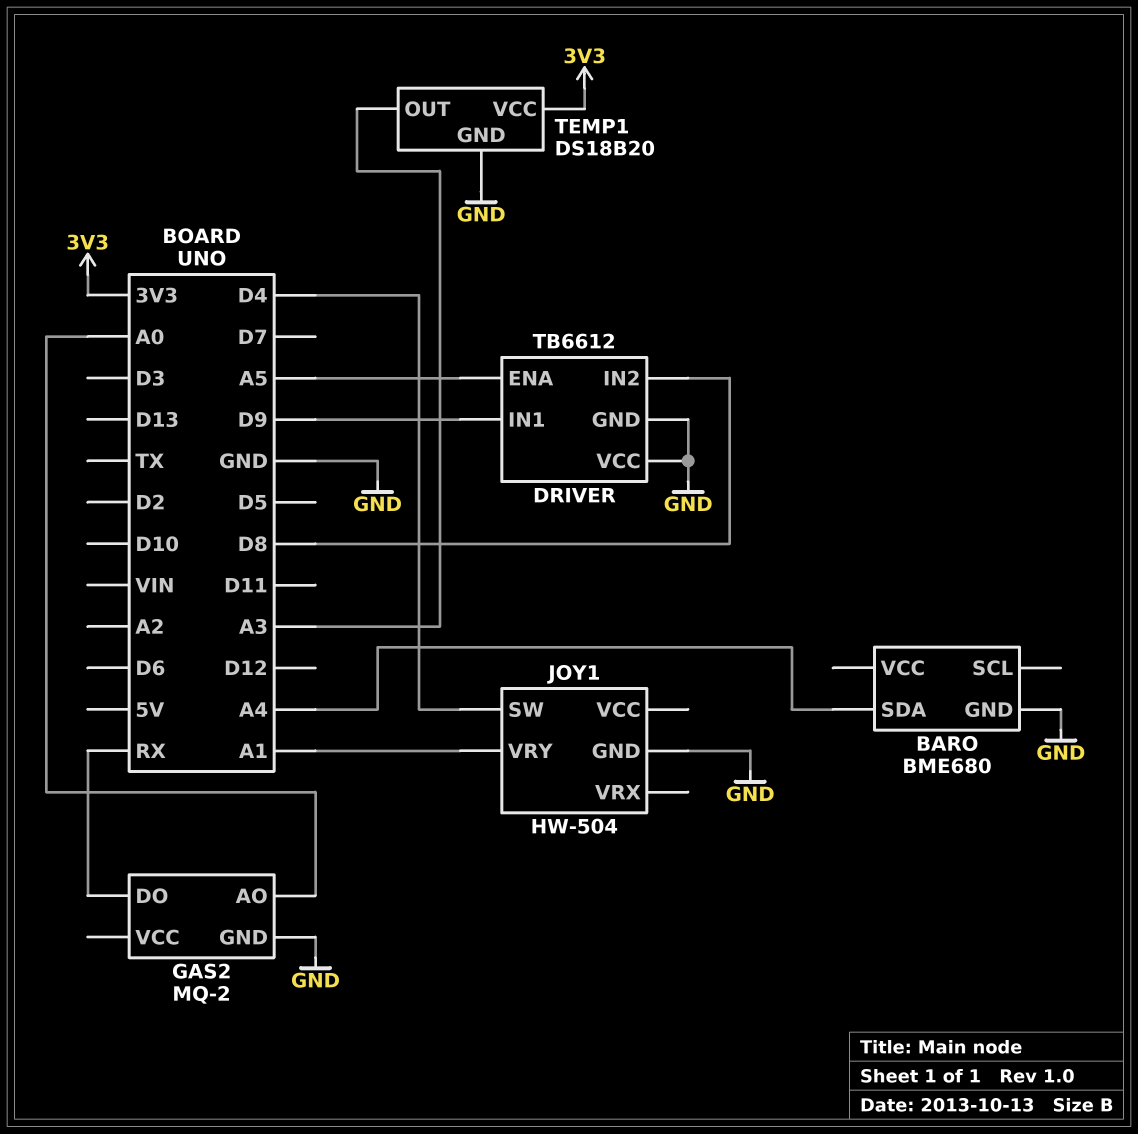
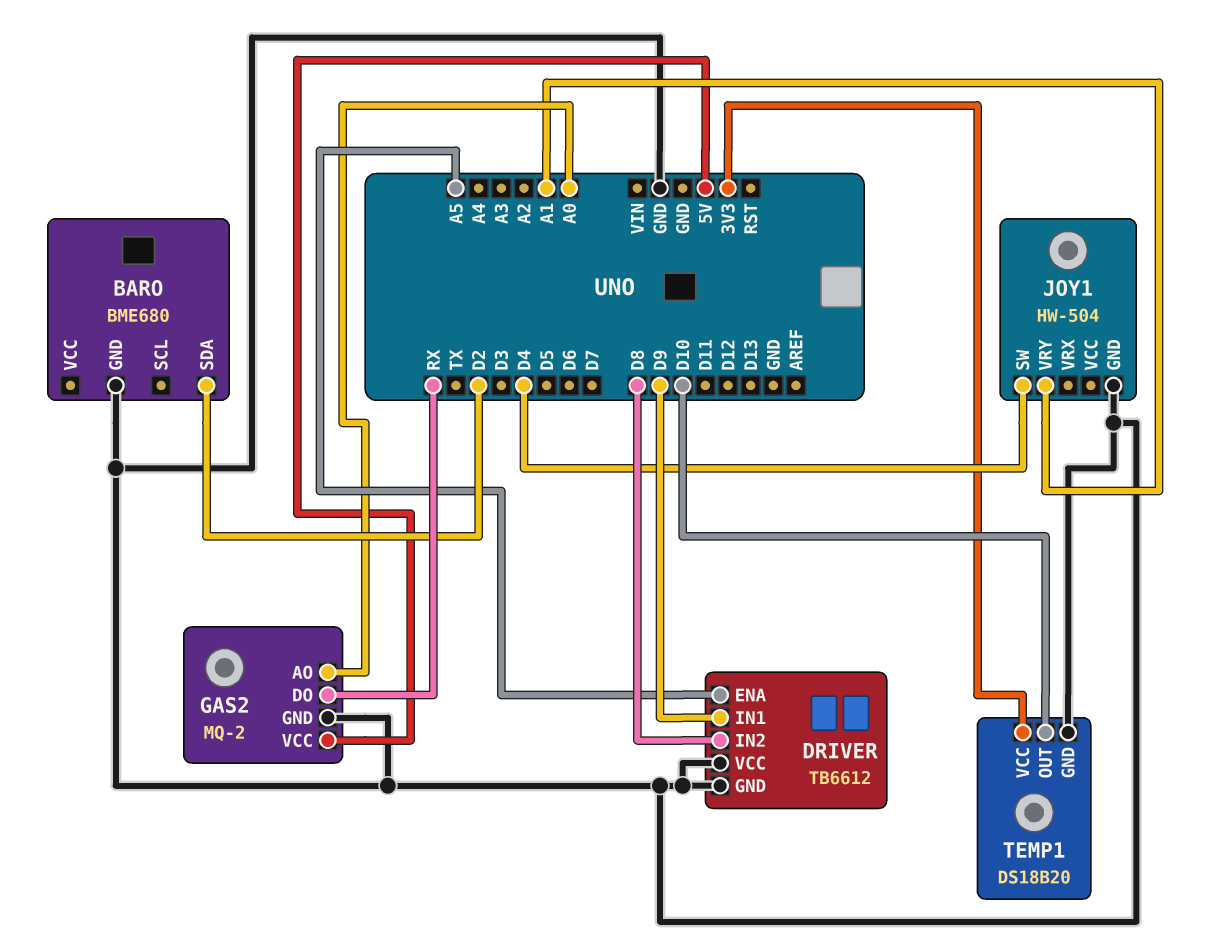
BARO pin SDA: A4 -> D2
GAS2 pin VCC: none -> 5V
TEMP1 pin OUT: A3 -> D10

